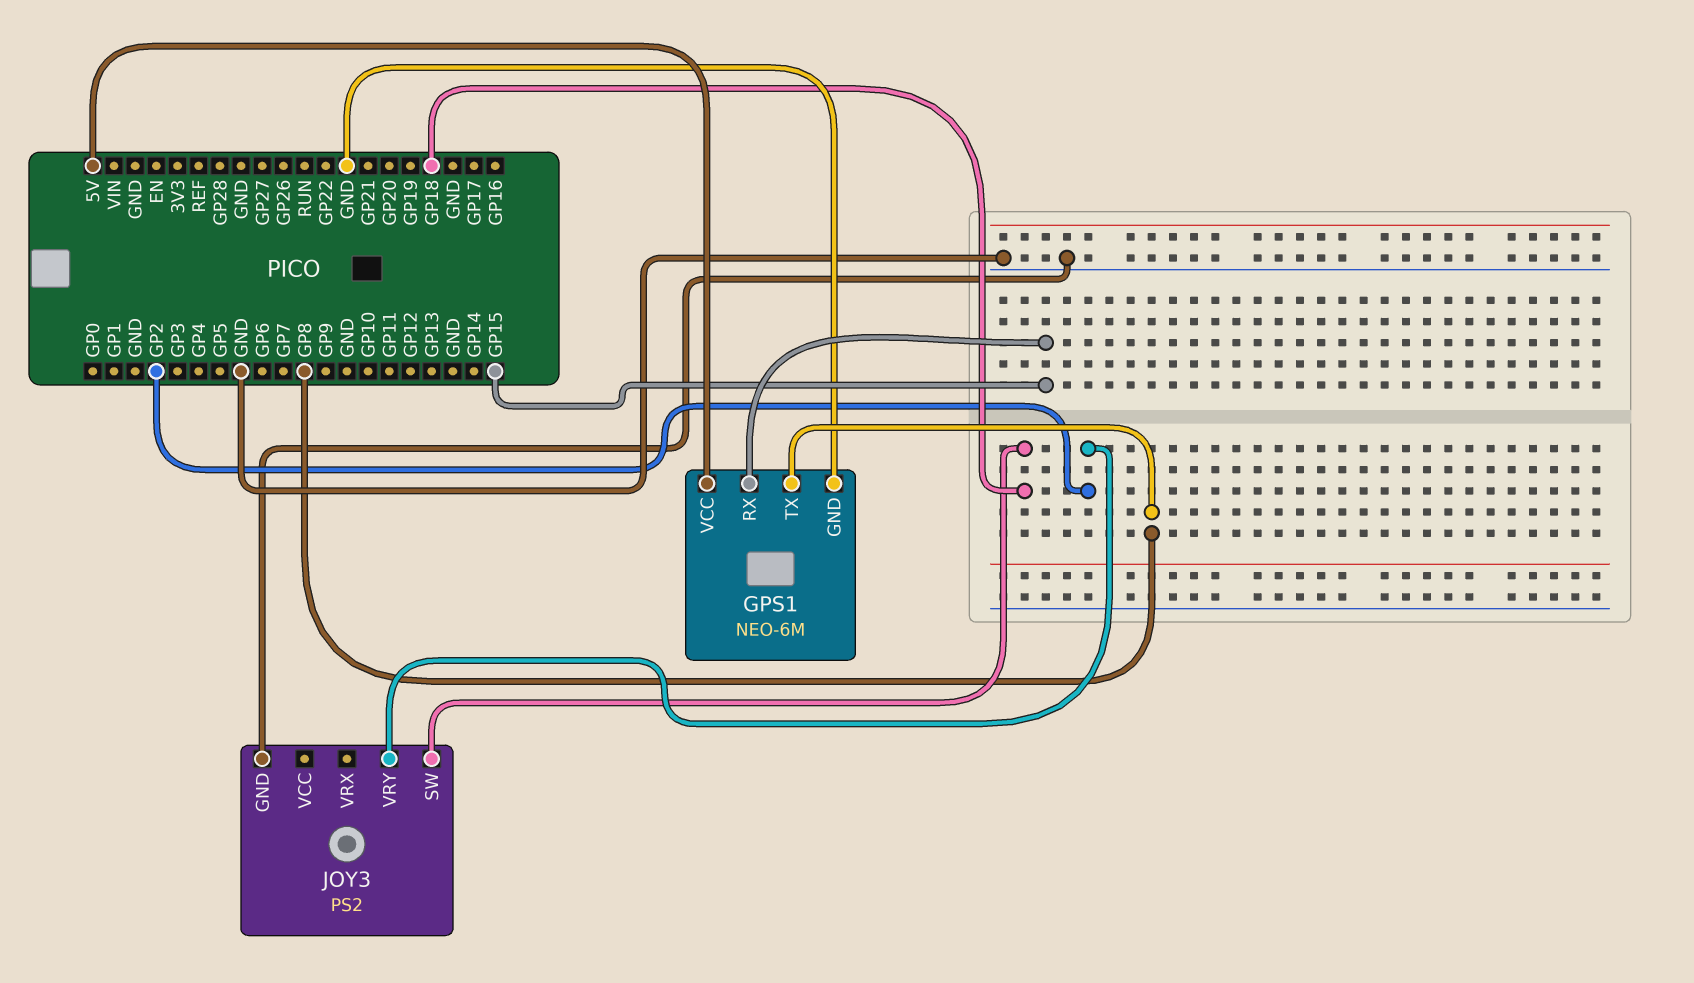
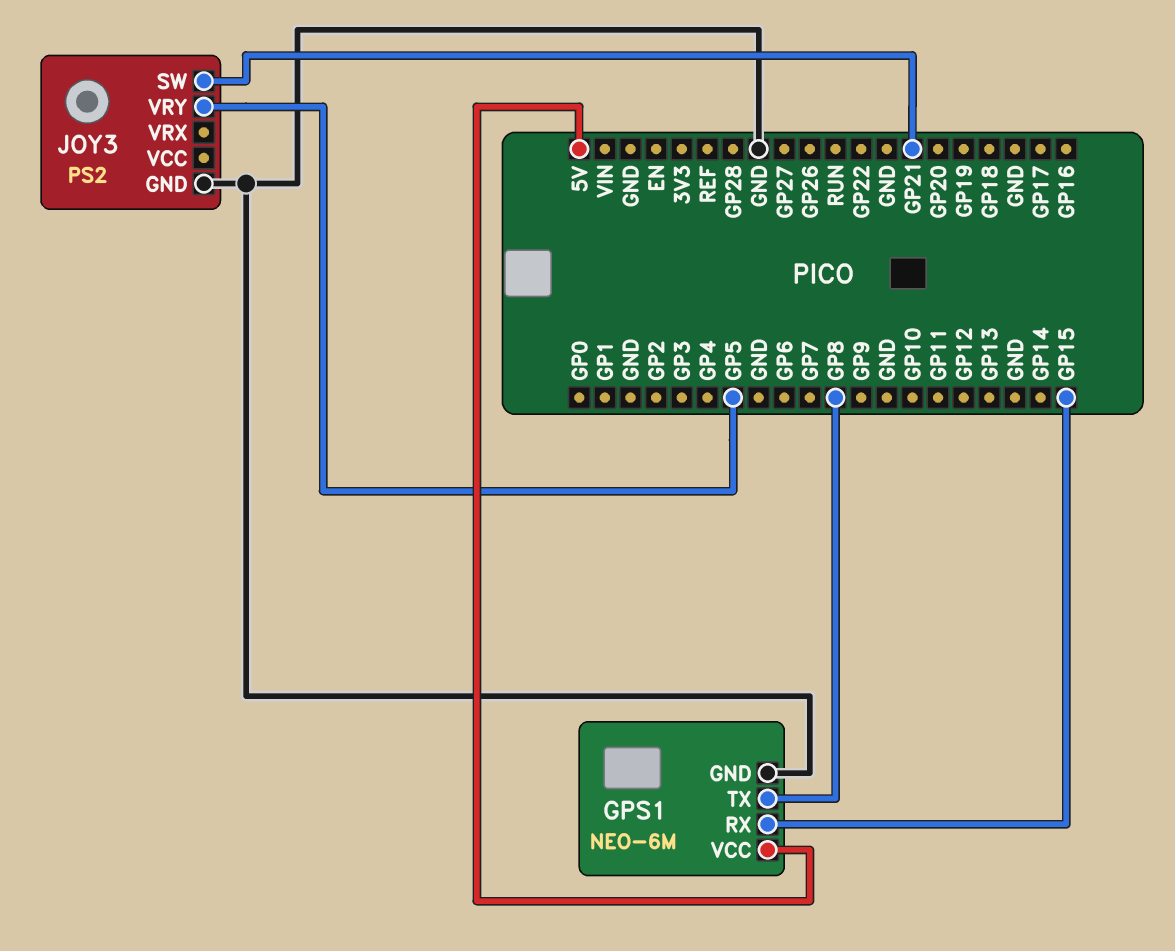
JOY3 pin SW: GP18 -> GP21
JOY3 pin VRY: GP2 -> GP5

